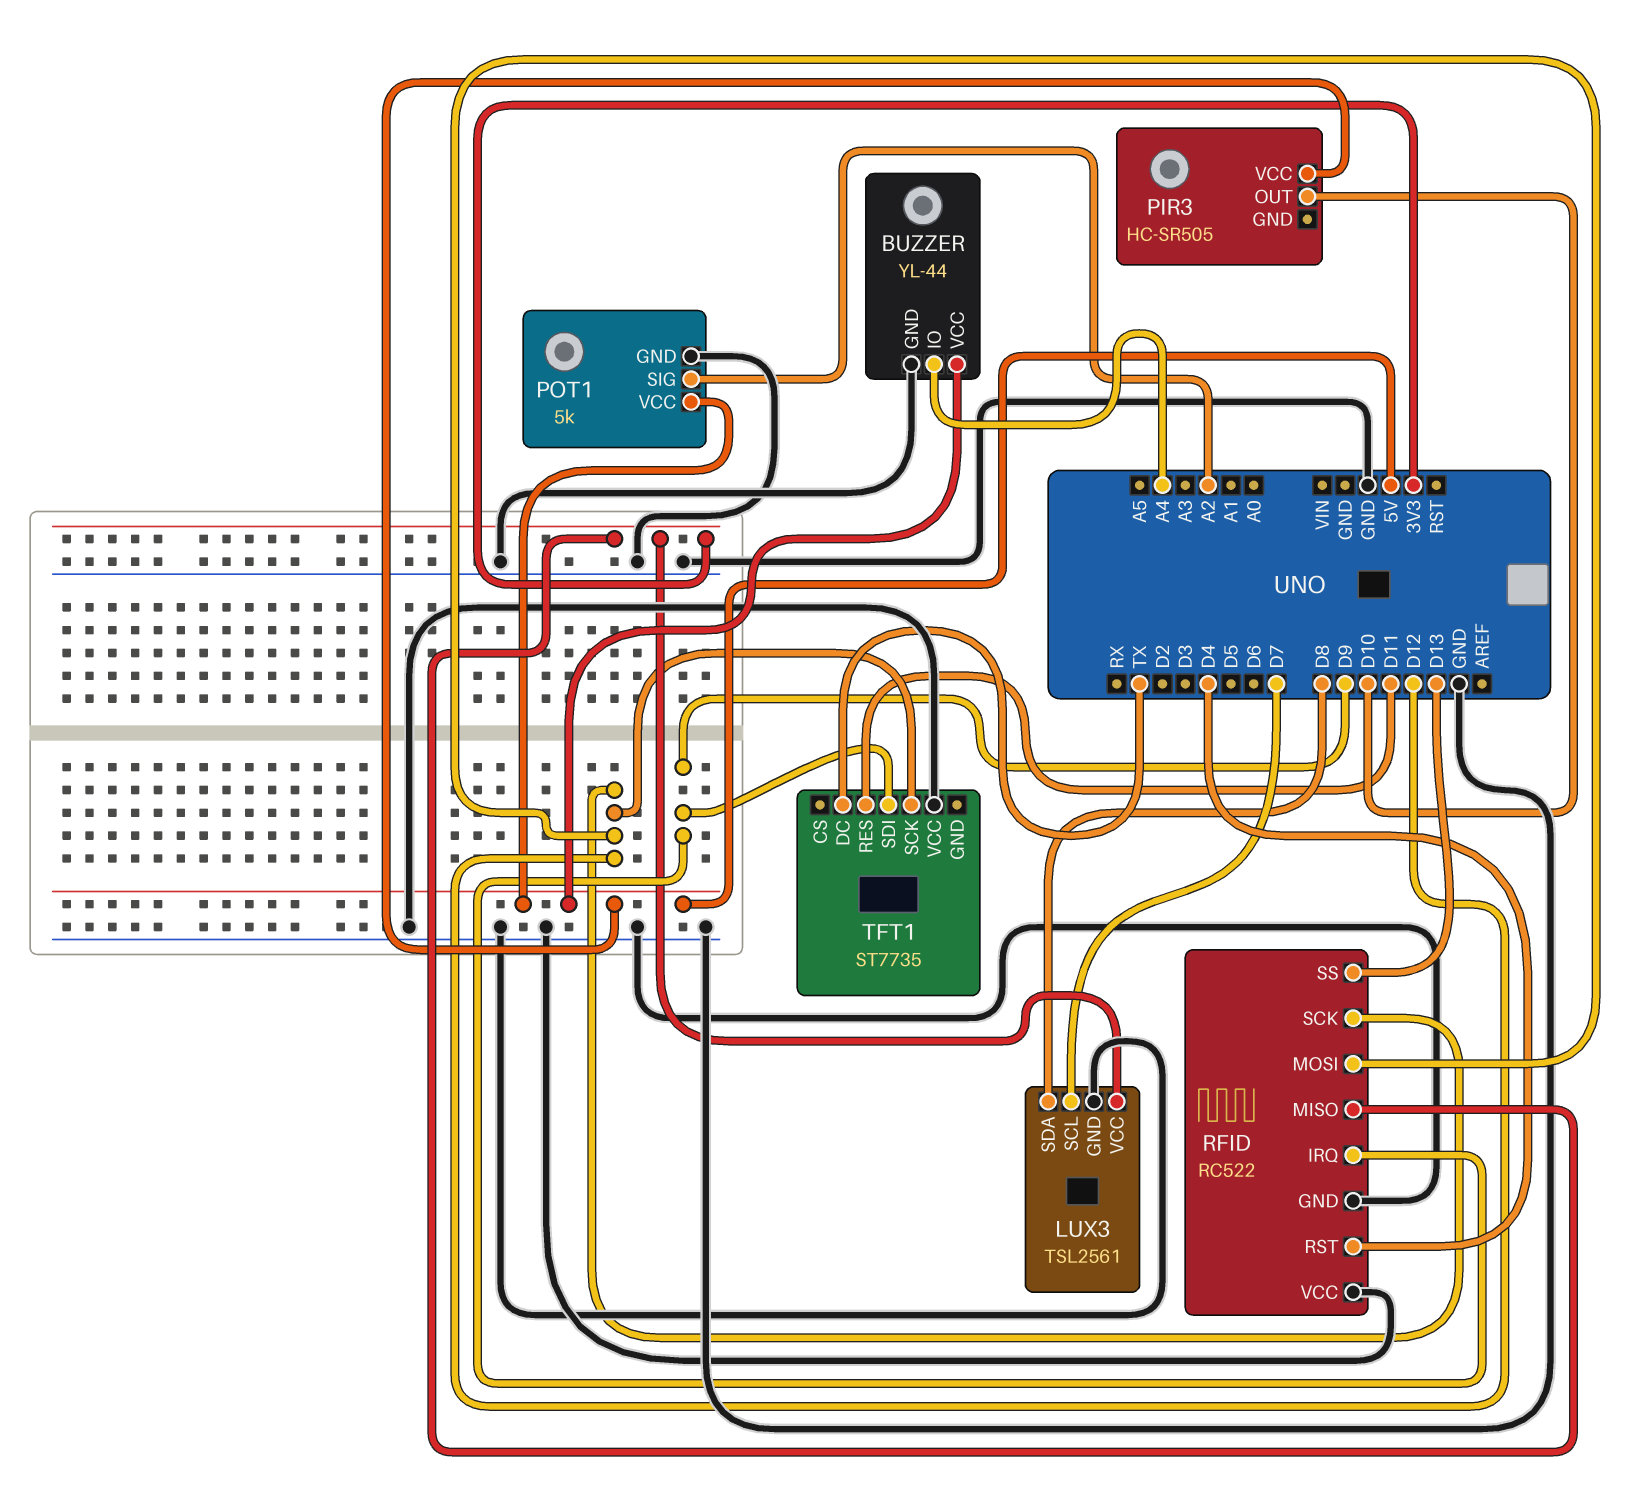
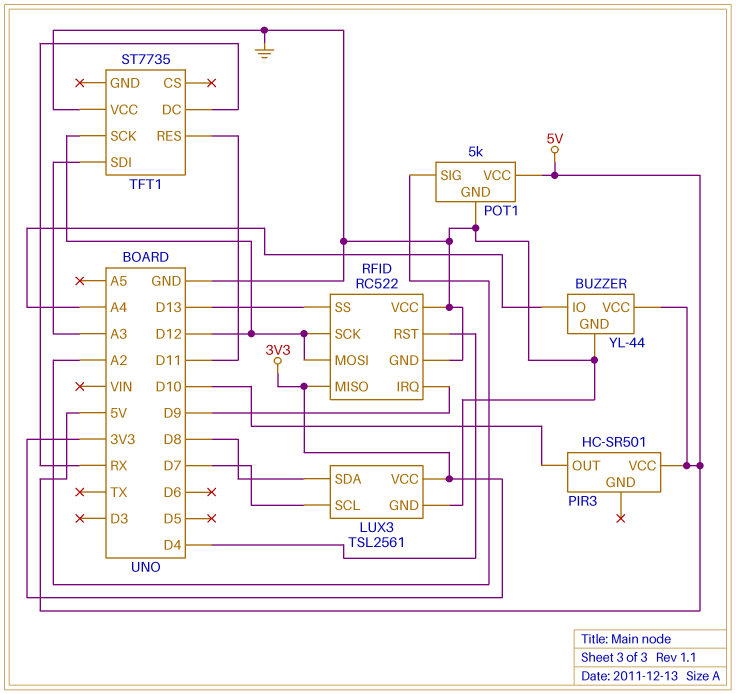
PIR3: HC-SR505 -> HC-SR501
TFT1 pin DC: TX -> RX
TFT1 pin SDI: D9 -> A3

